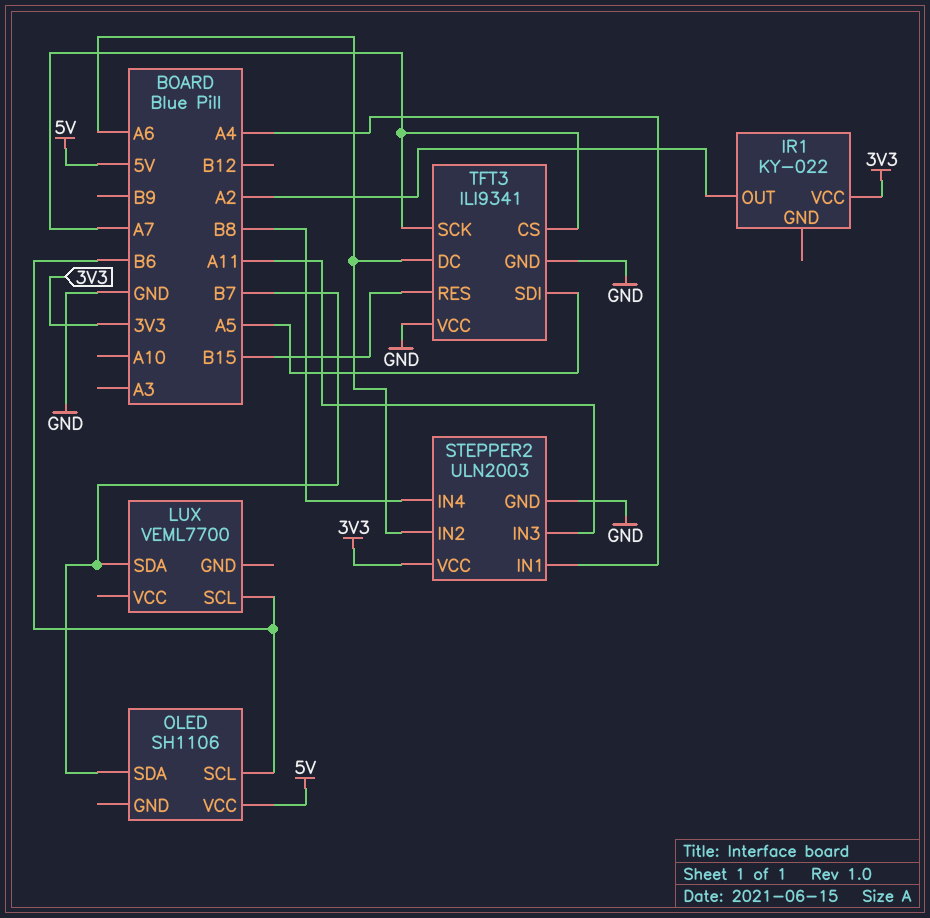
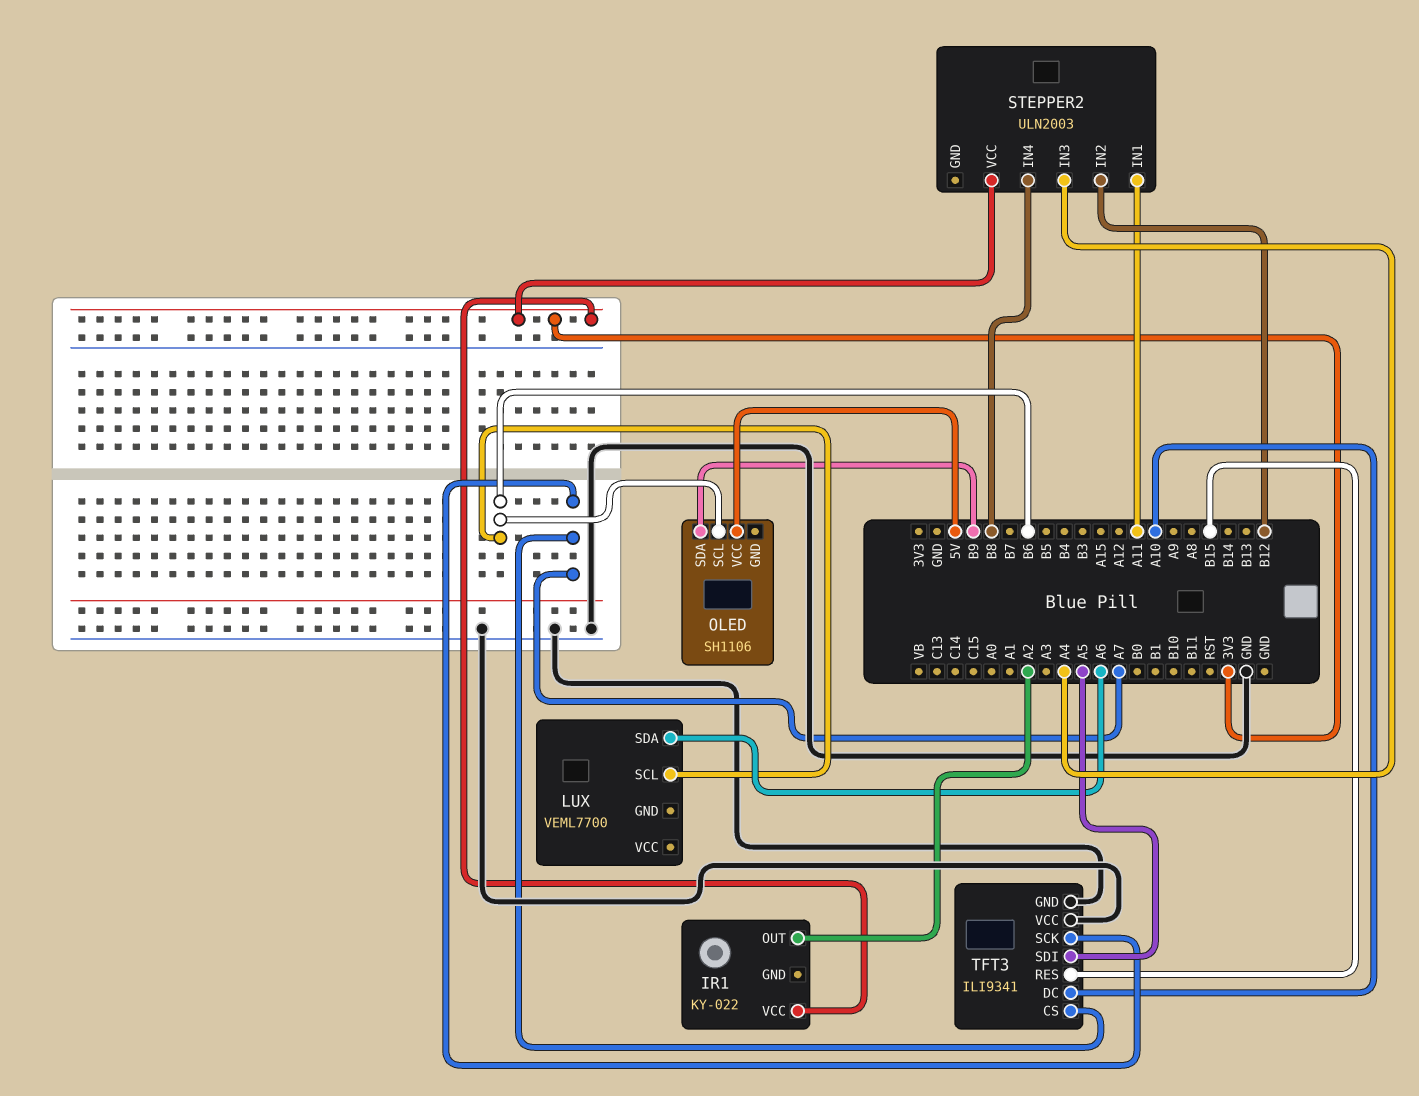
LUX pin SDA: B7 -> A6
OLED pin SDA: B7 -> B9
STEPPER2 pin GND: GND -> none
STEPPER2 pin IN1: A4 -> A11
STEPPER2 pin IN2: A6 -> B12
STEPPER2 pin IN3: A11 -> A4
TFT3 pin DC: A6 -> A10

